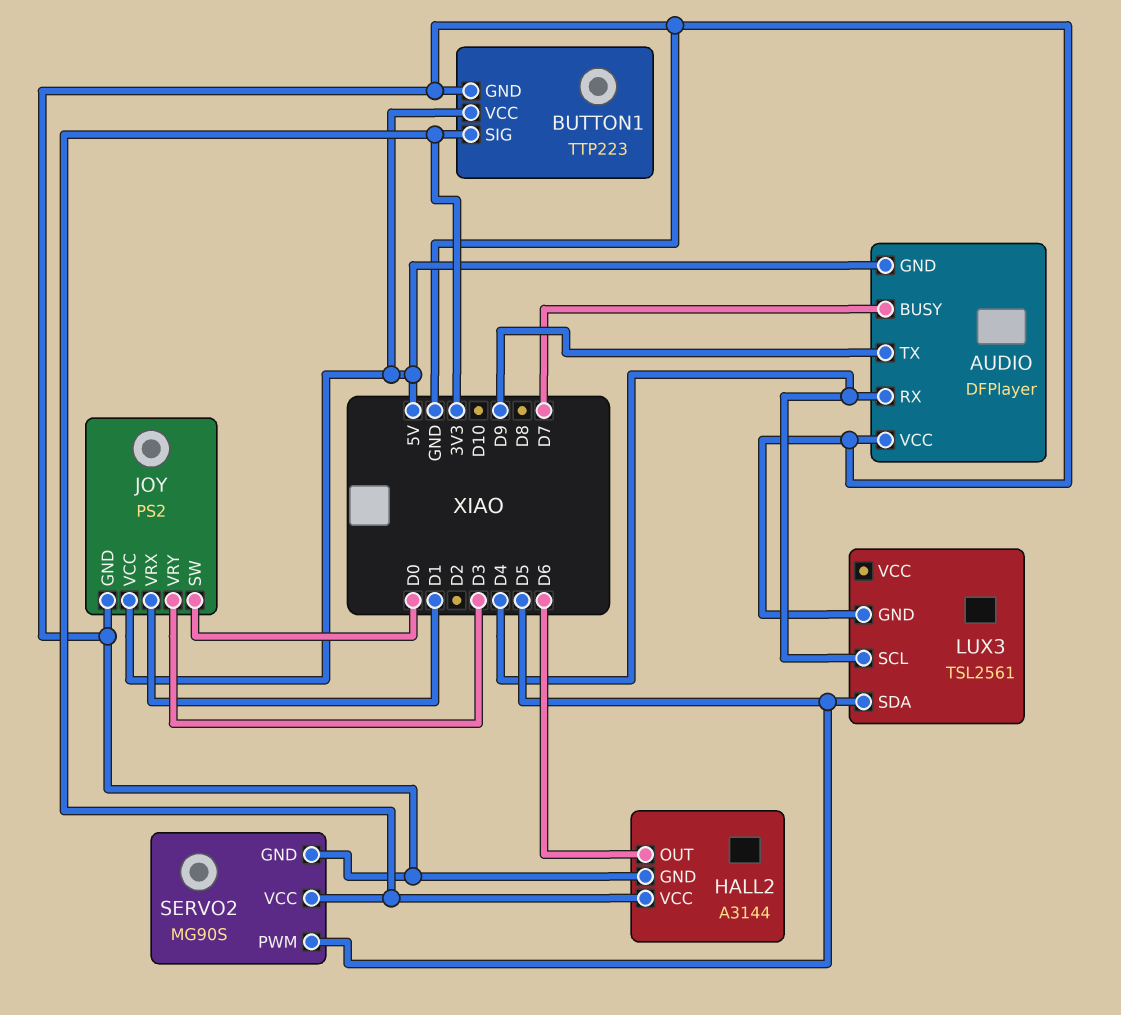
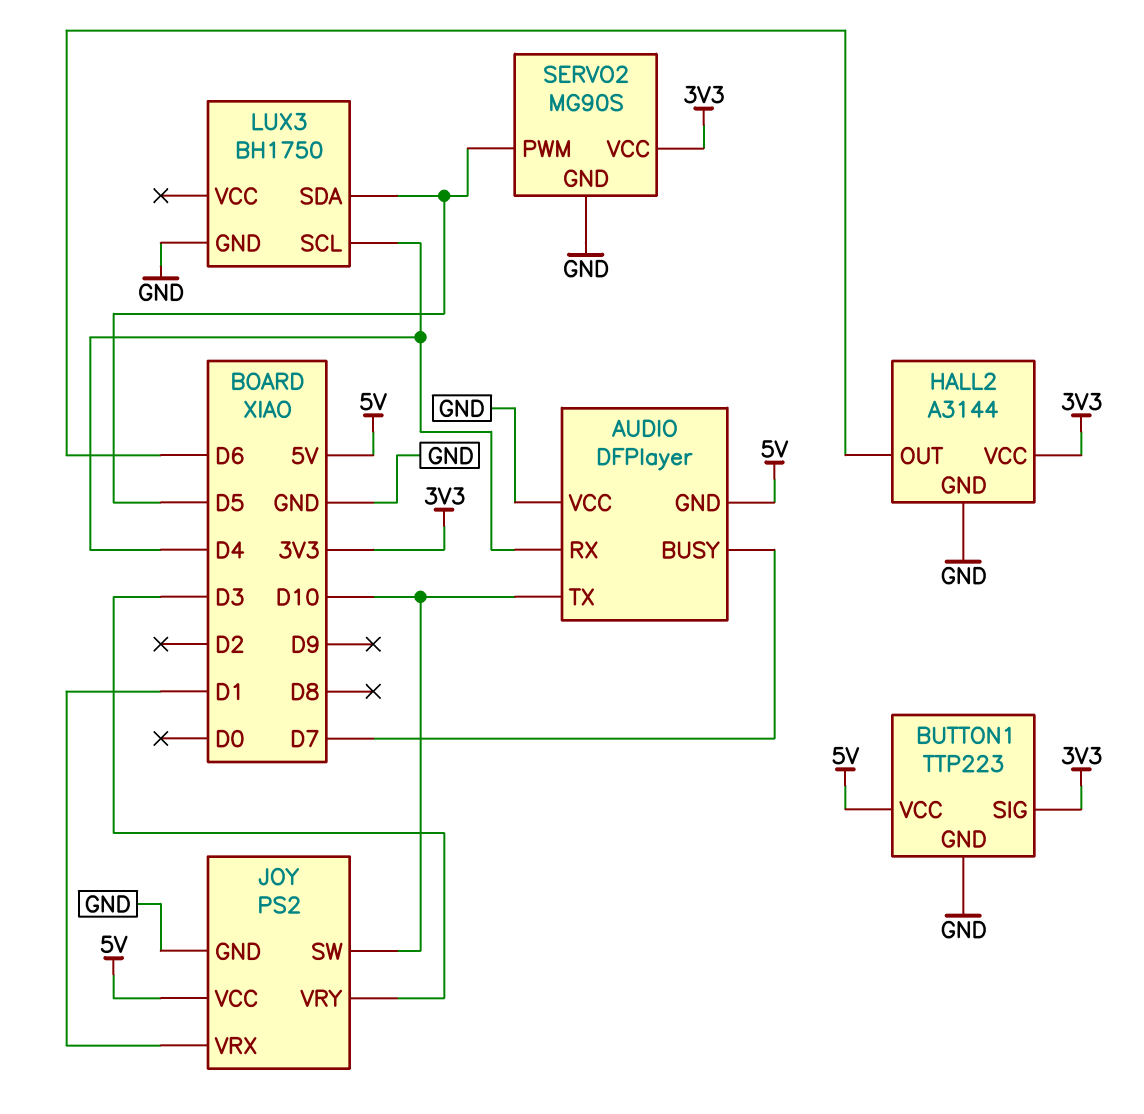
AUDIO pin TX: D9 -> D10
JOY pin SW: D0 -> D10
LUX3: TSL2561 -> BH1750

